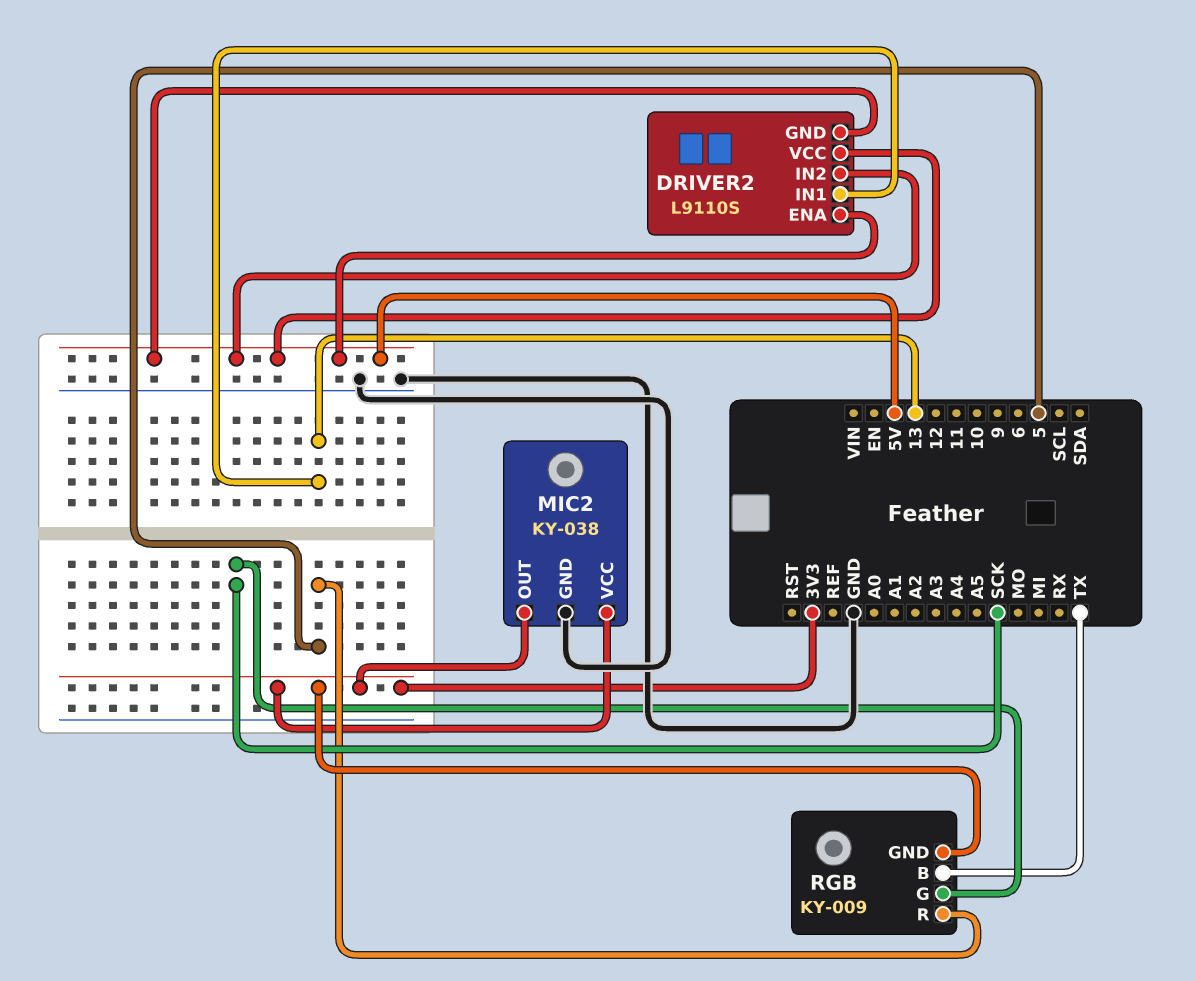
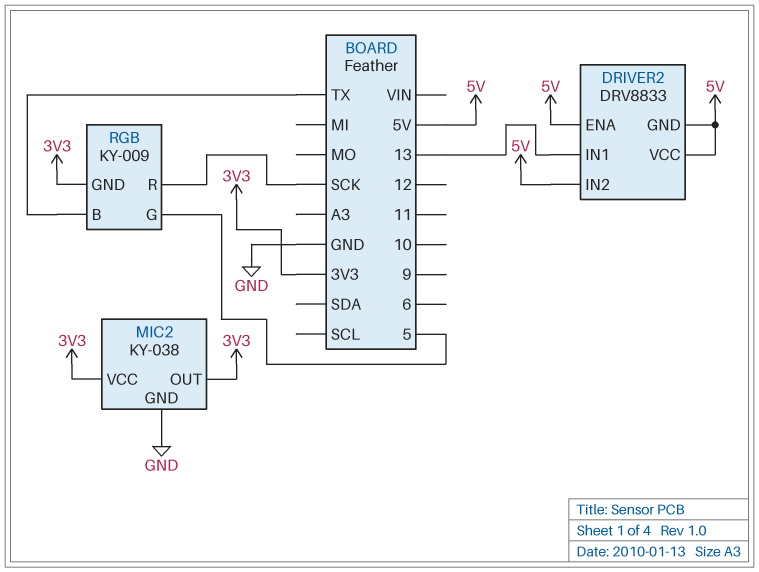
DRIVER2: L9110S -> DRV8833
RGB pin G: SCK -> 5
RGB pin R: 5 -> SCK

